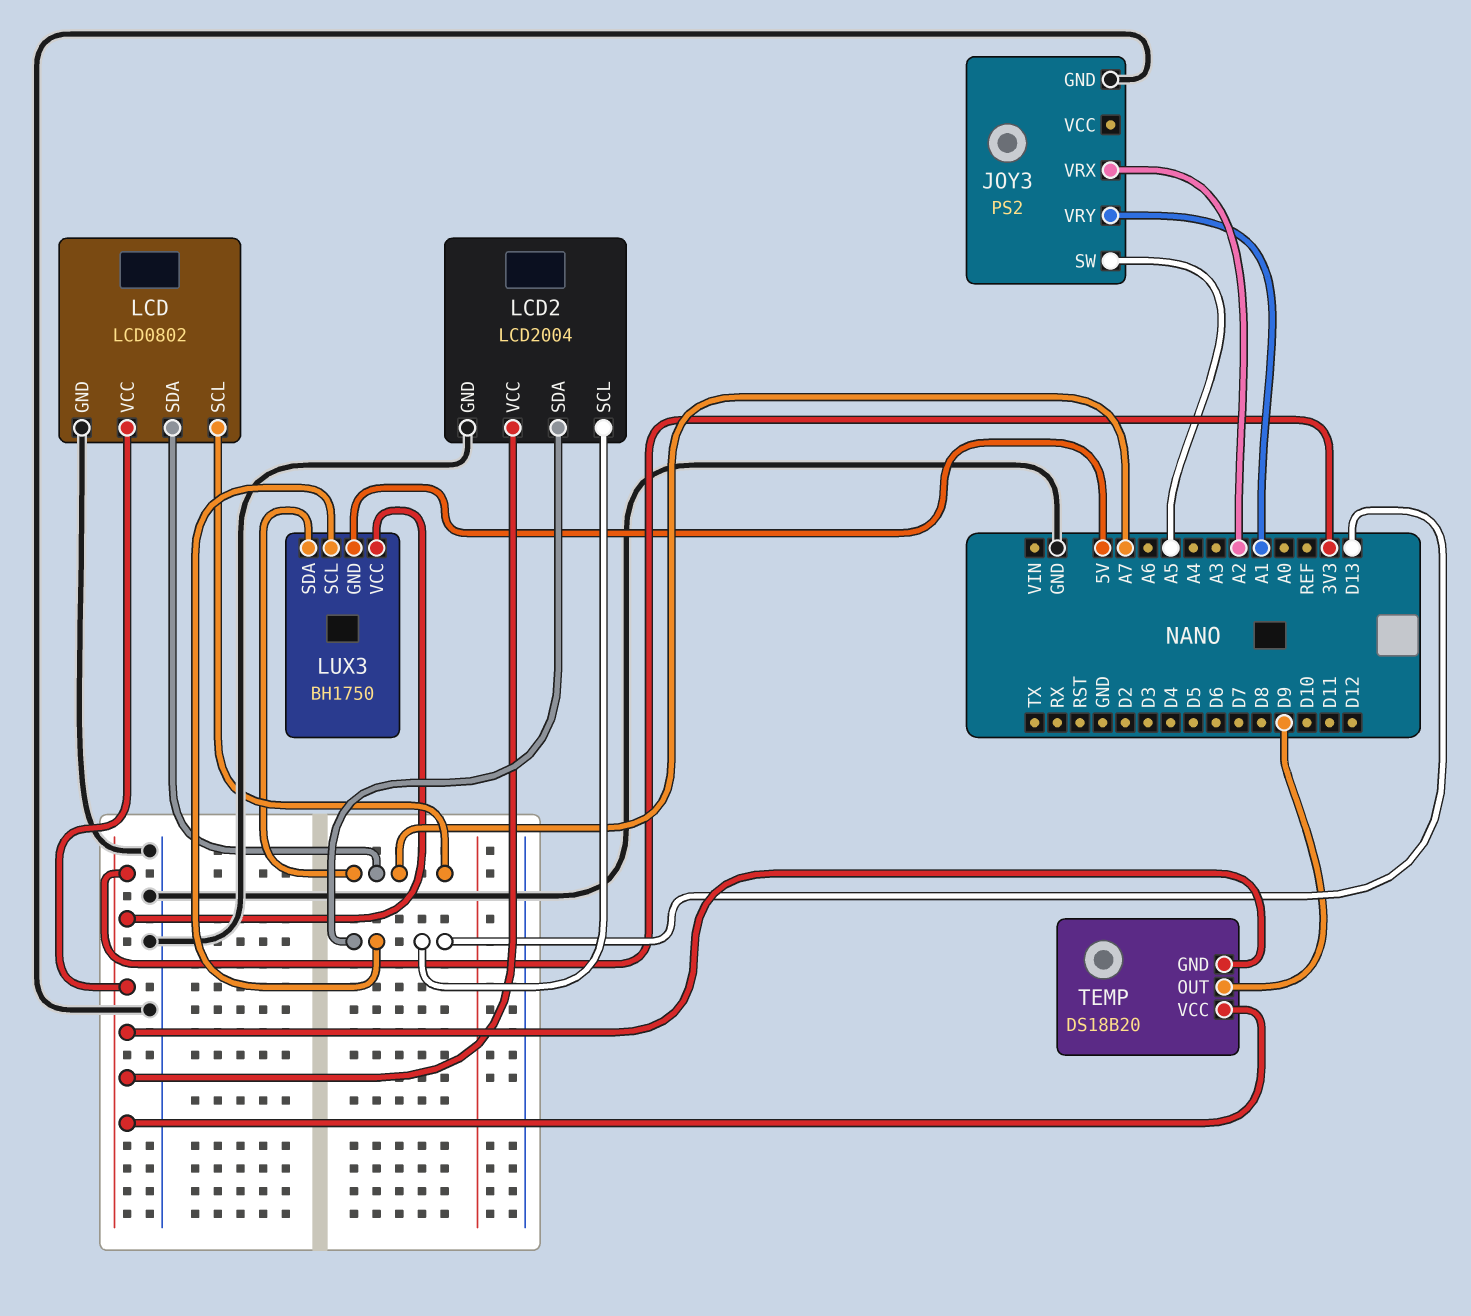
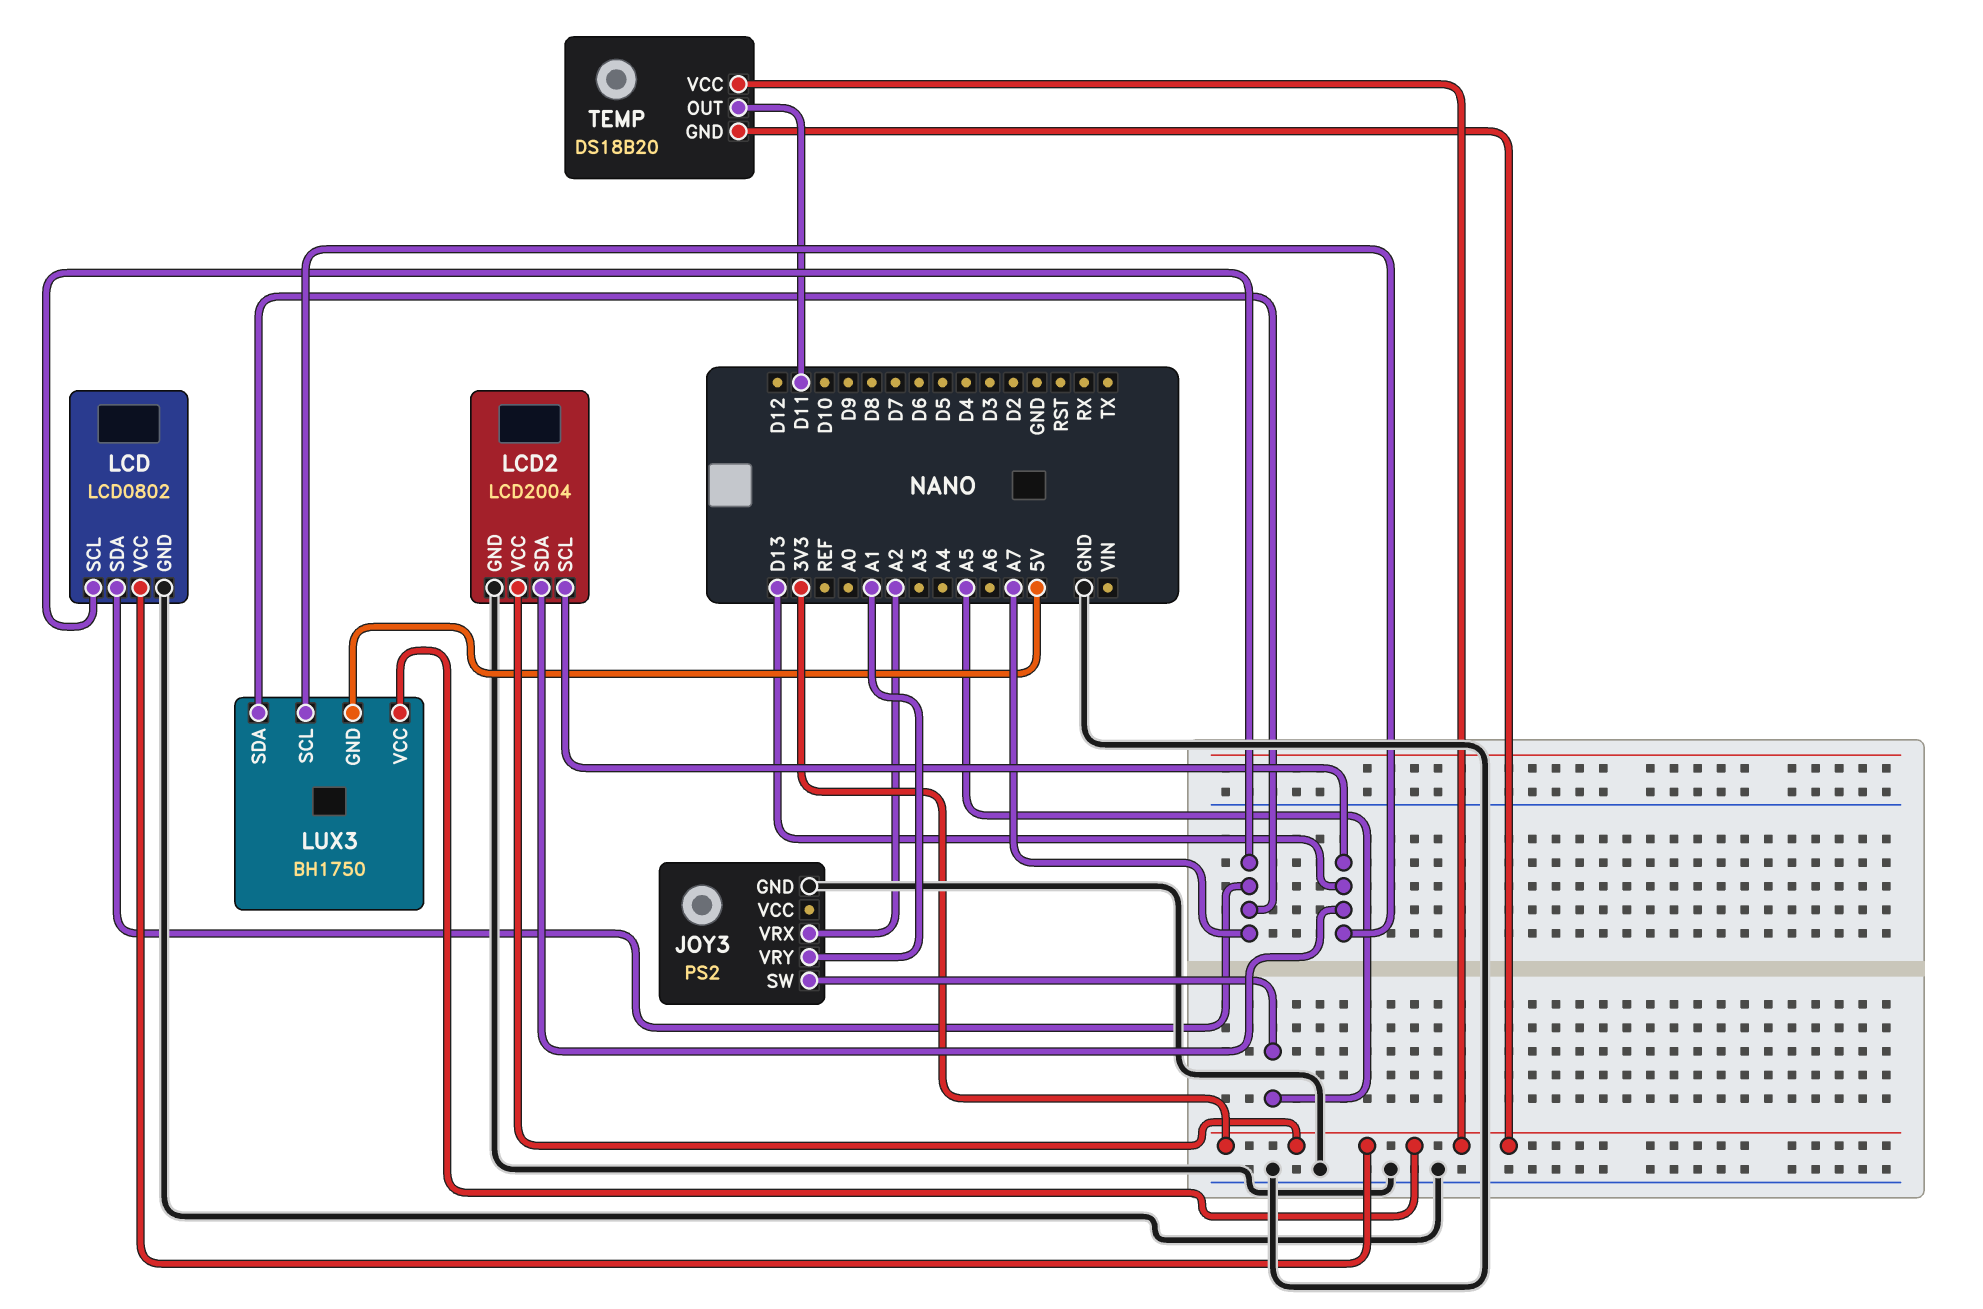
TEMP pin OUT: D9 -> D11

